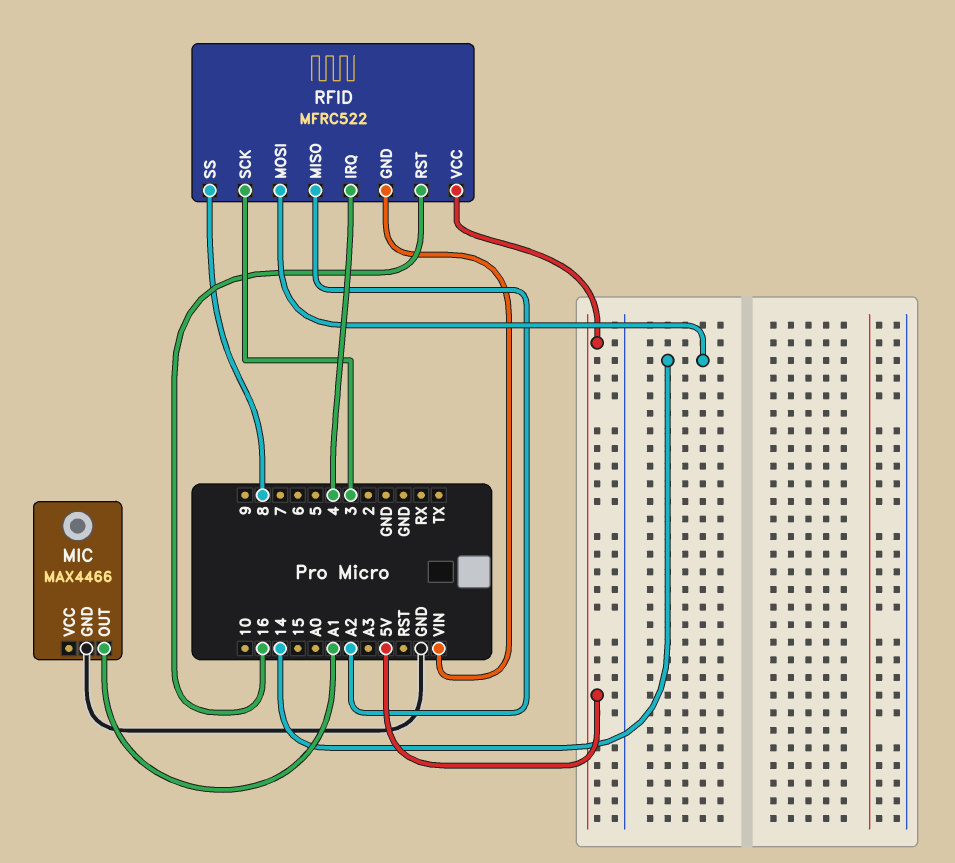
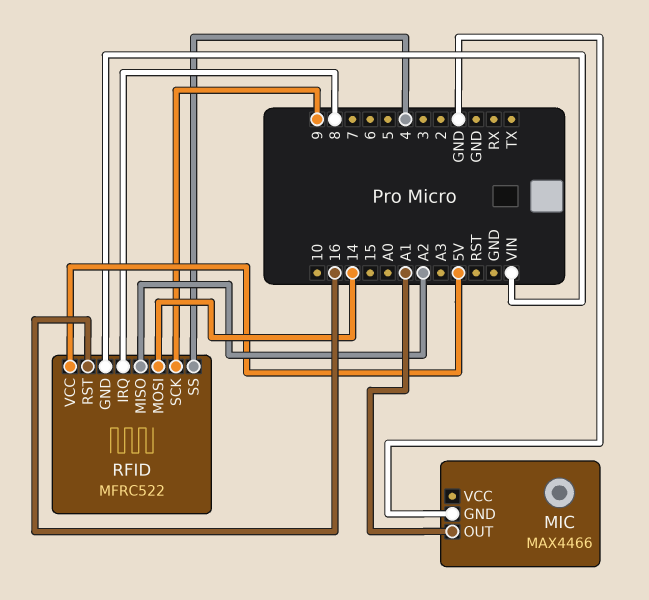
RFID pin IRQ: 4 -> 8
RFID pin SCK: 3 -> 9
RFID pin SS: 8 -> 4

